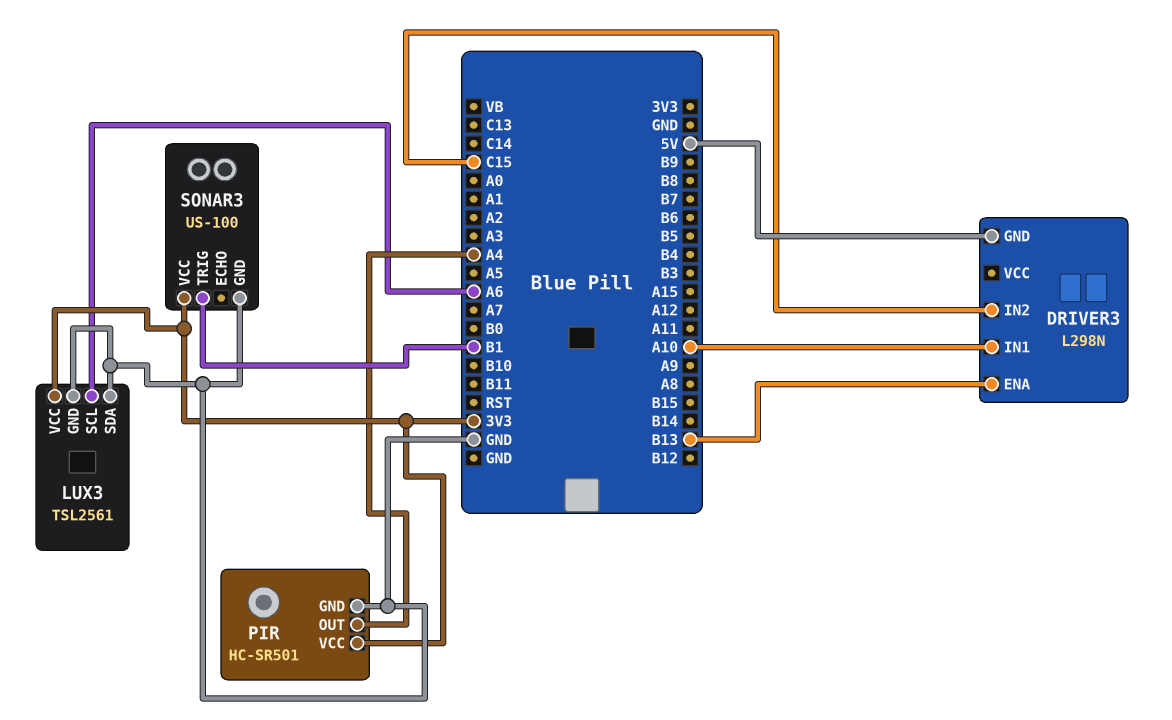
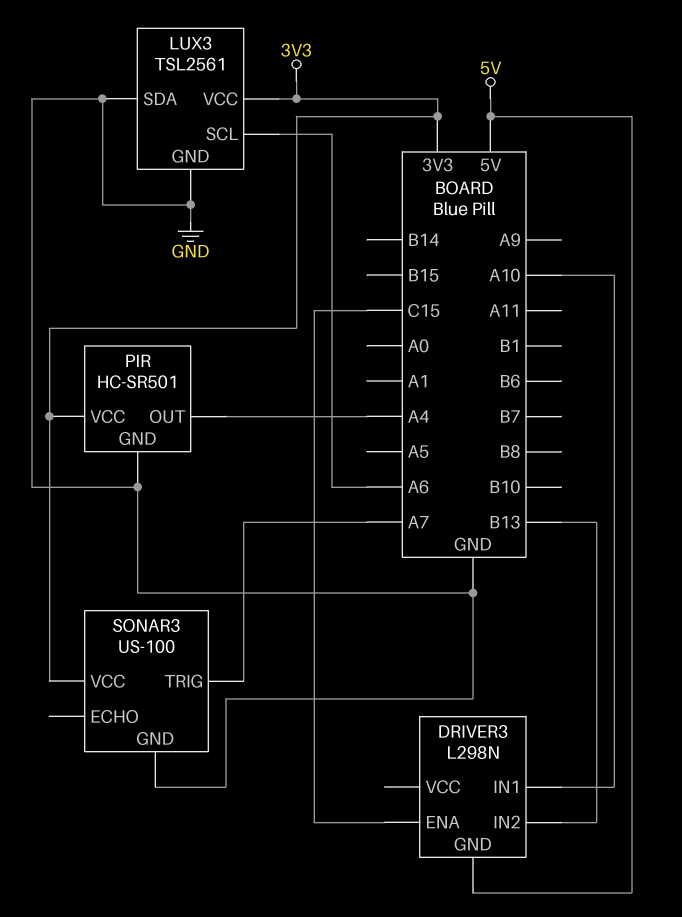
DRIVER3 pin ENA: B13 -> C15
DRIVER3 pin IN2: C15 -> B13
SONAR3 pin TRIG: B1 -> A7

